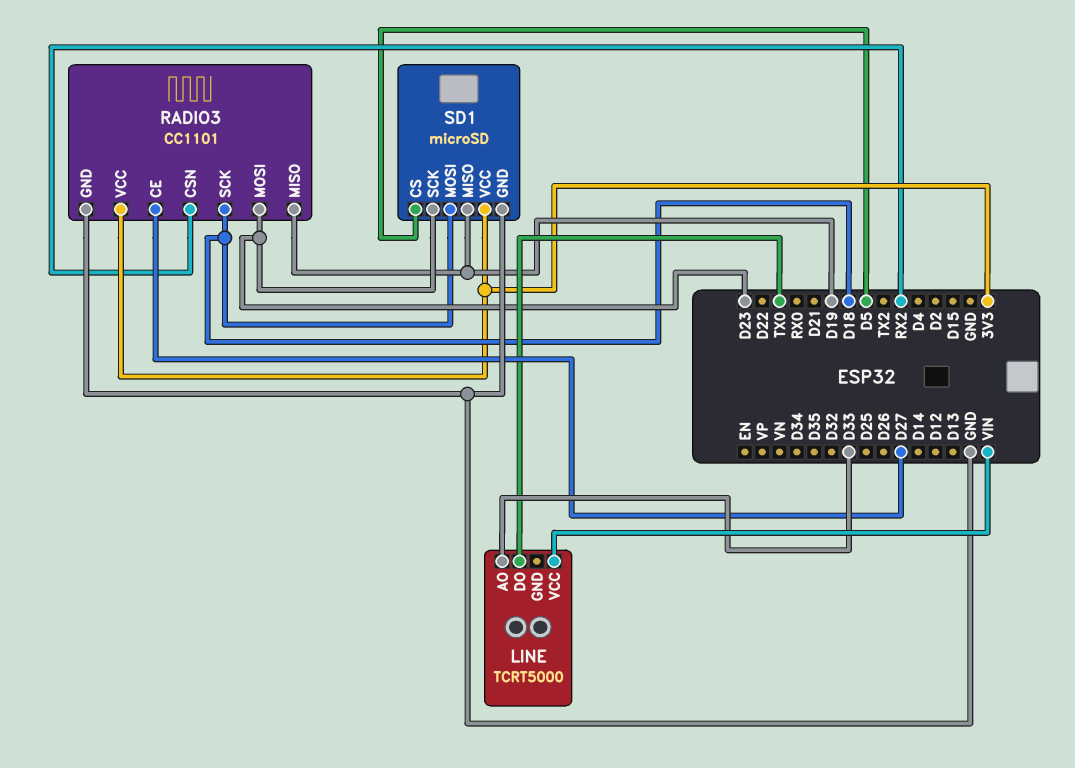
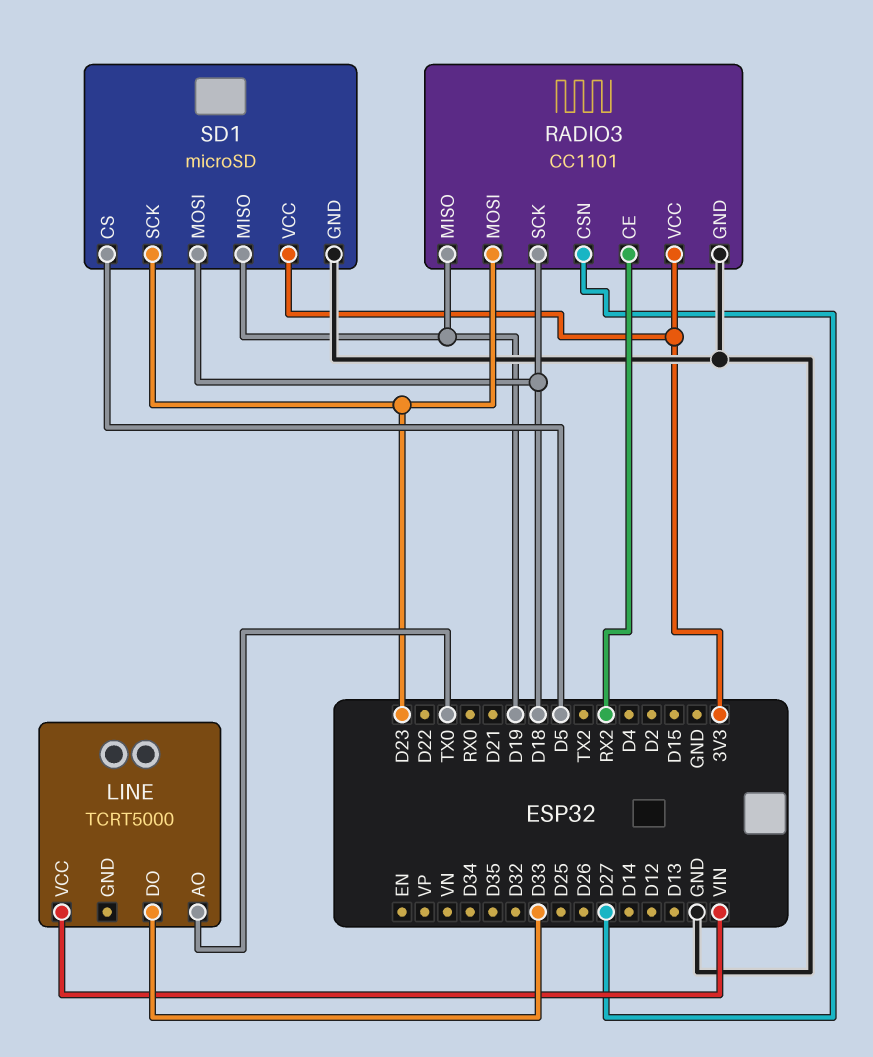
LINE pin AO: D33 -> TX0
LINE pin DO: TX0 -> D33
RADIO3 pin CE: D27 -> RX2
RADIO3 pin CSN: RX2 -> D27

